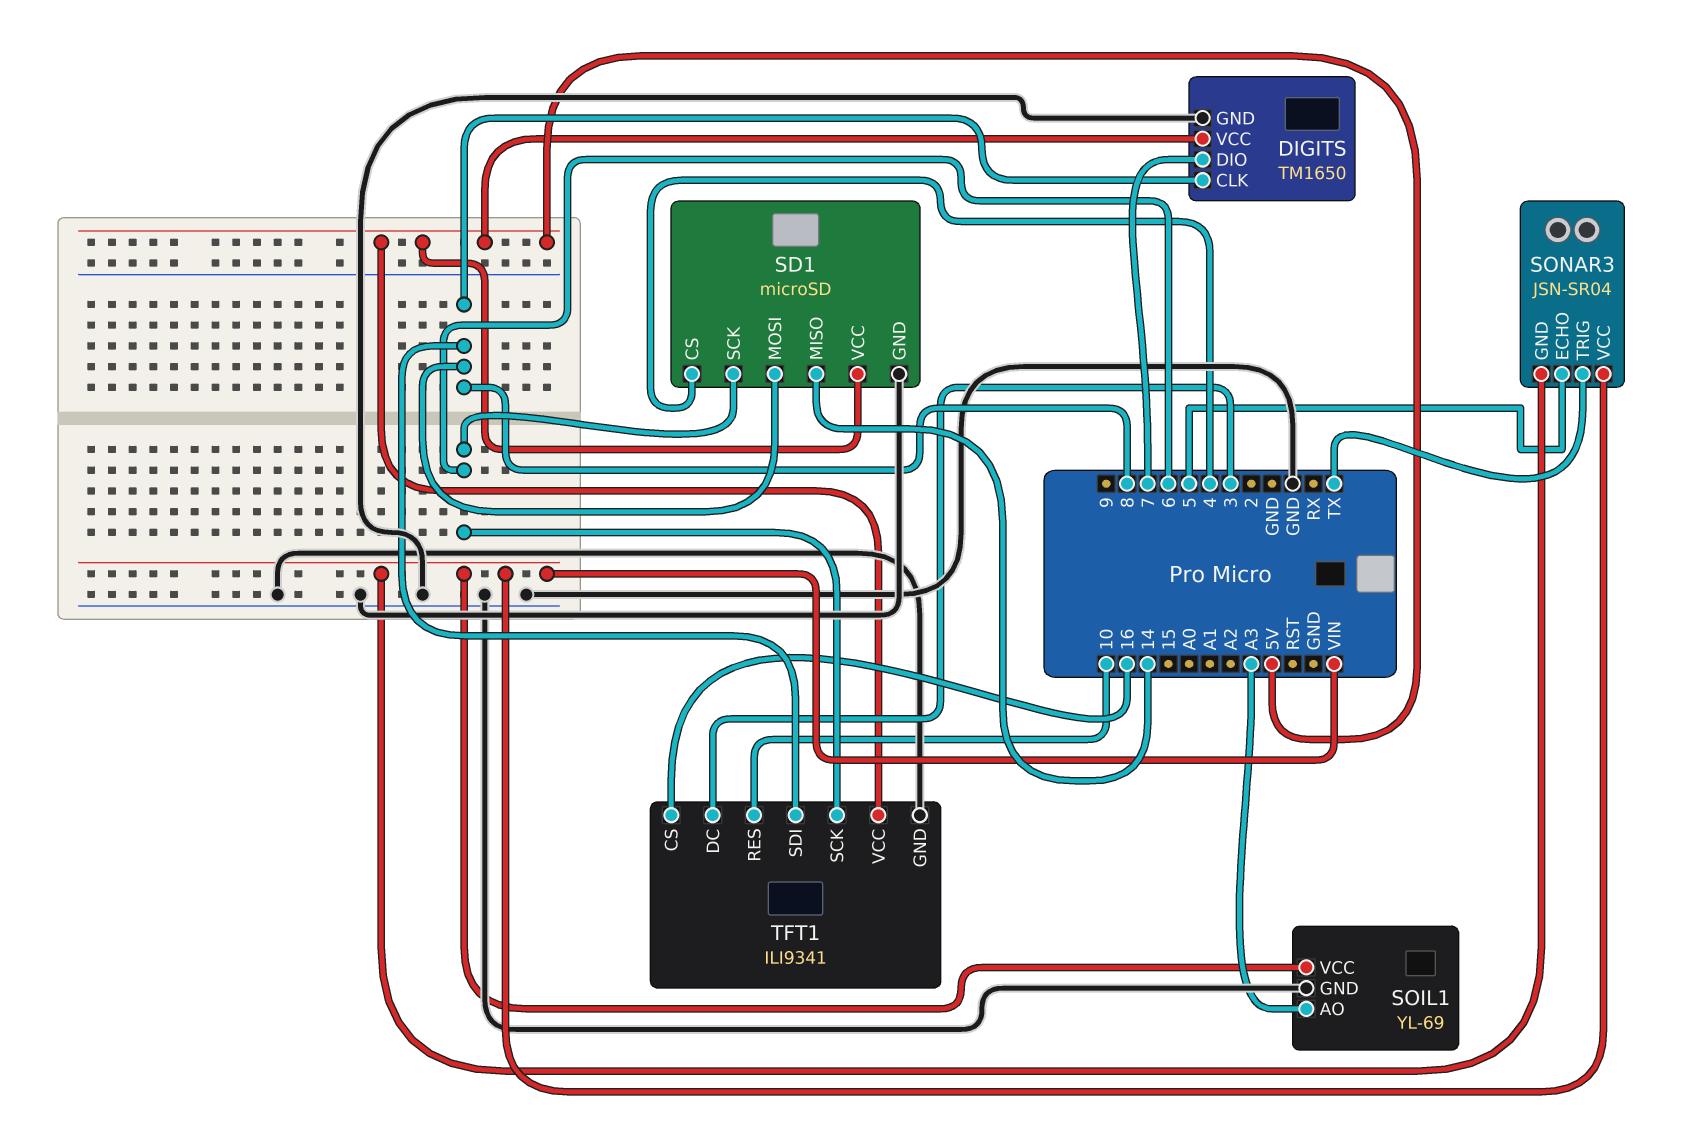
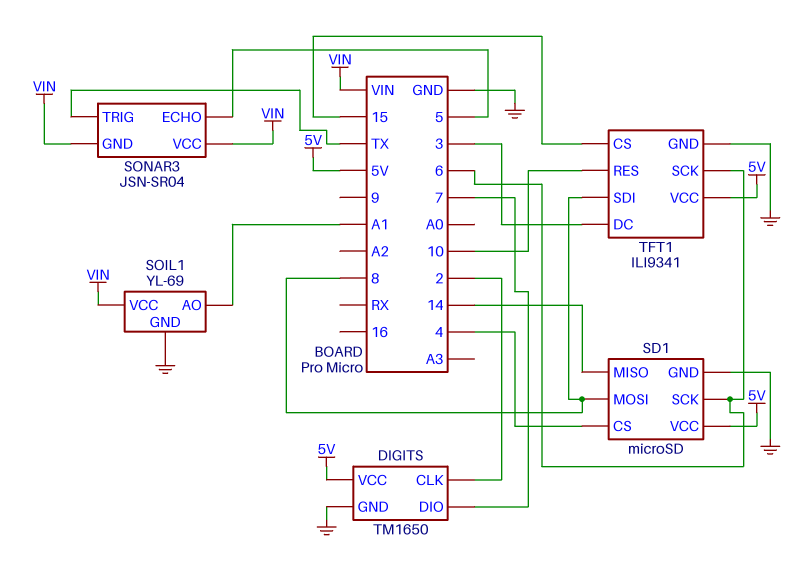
DIGITS pin CLK: 8 -> 2
SOIL1 pin AO: A3 -> A1
TFT1 pin CS: 16 -> 15

